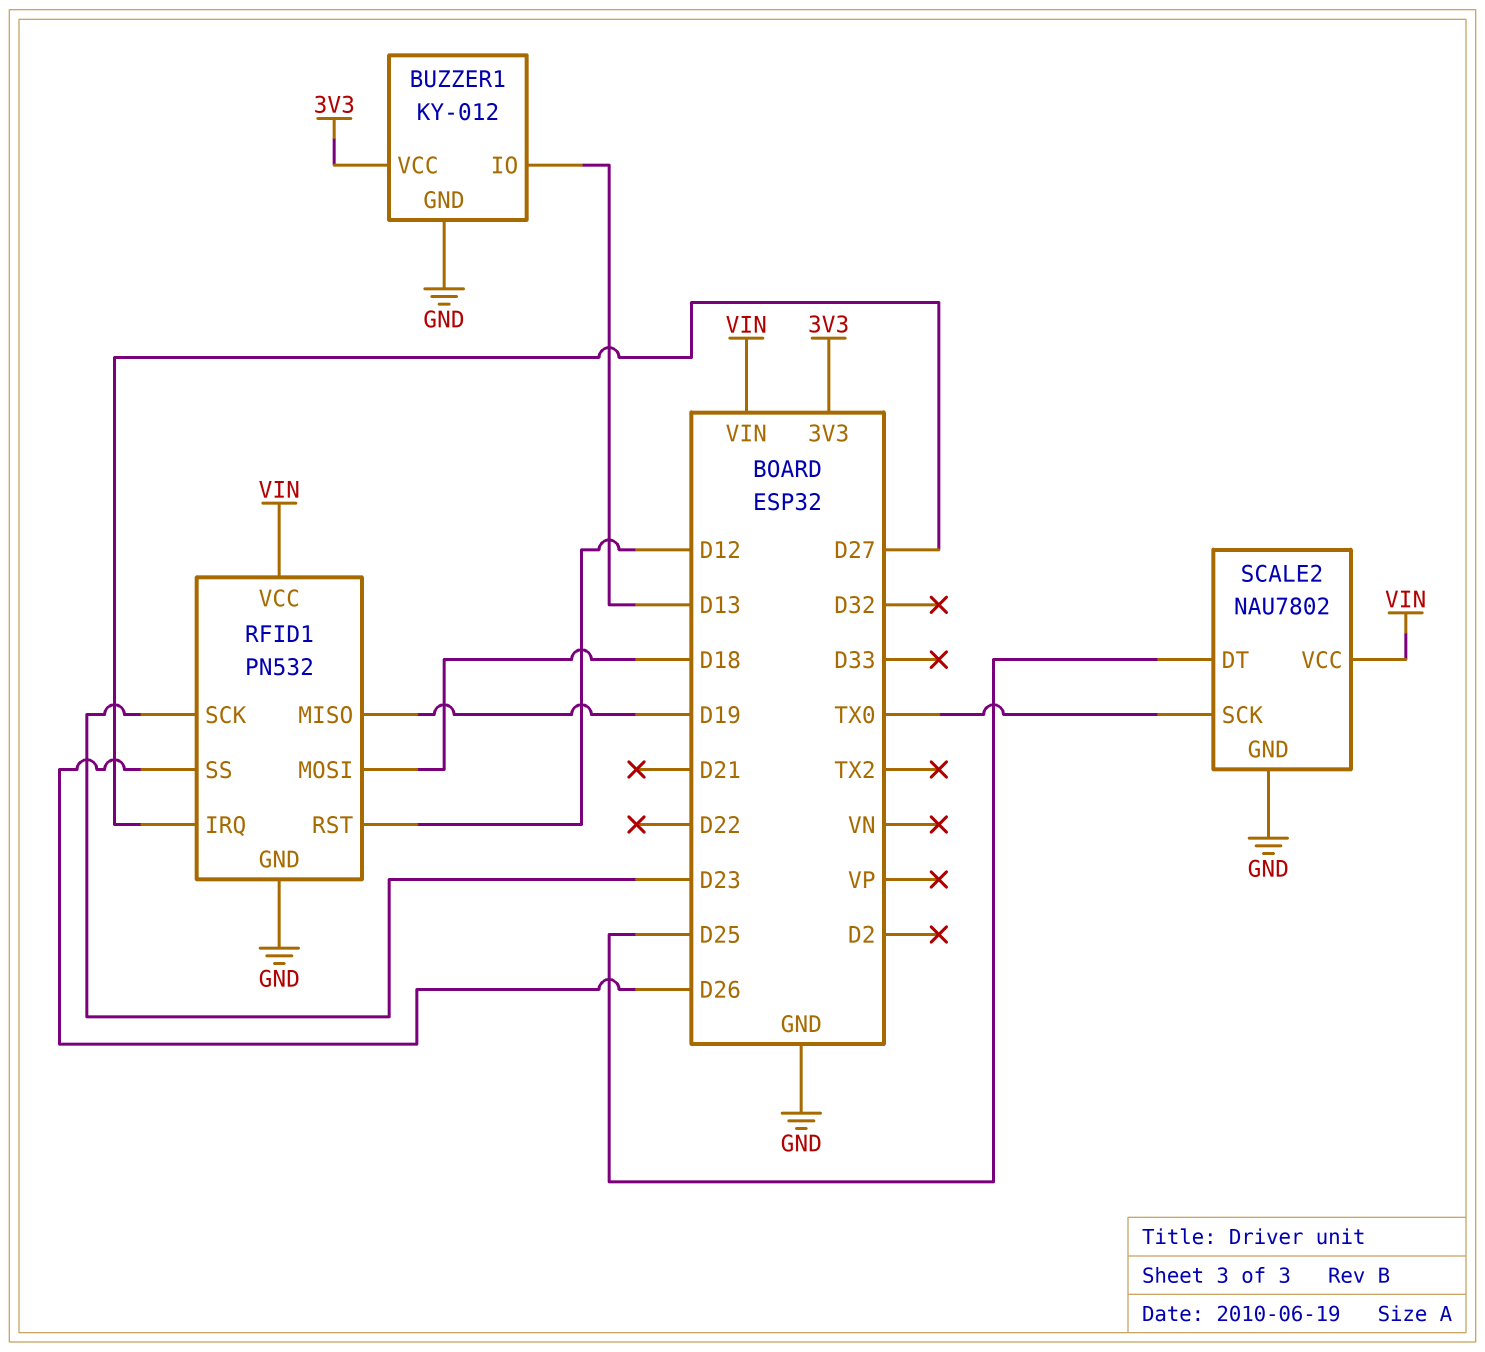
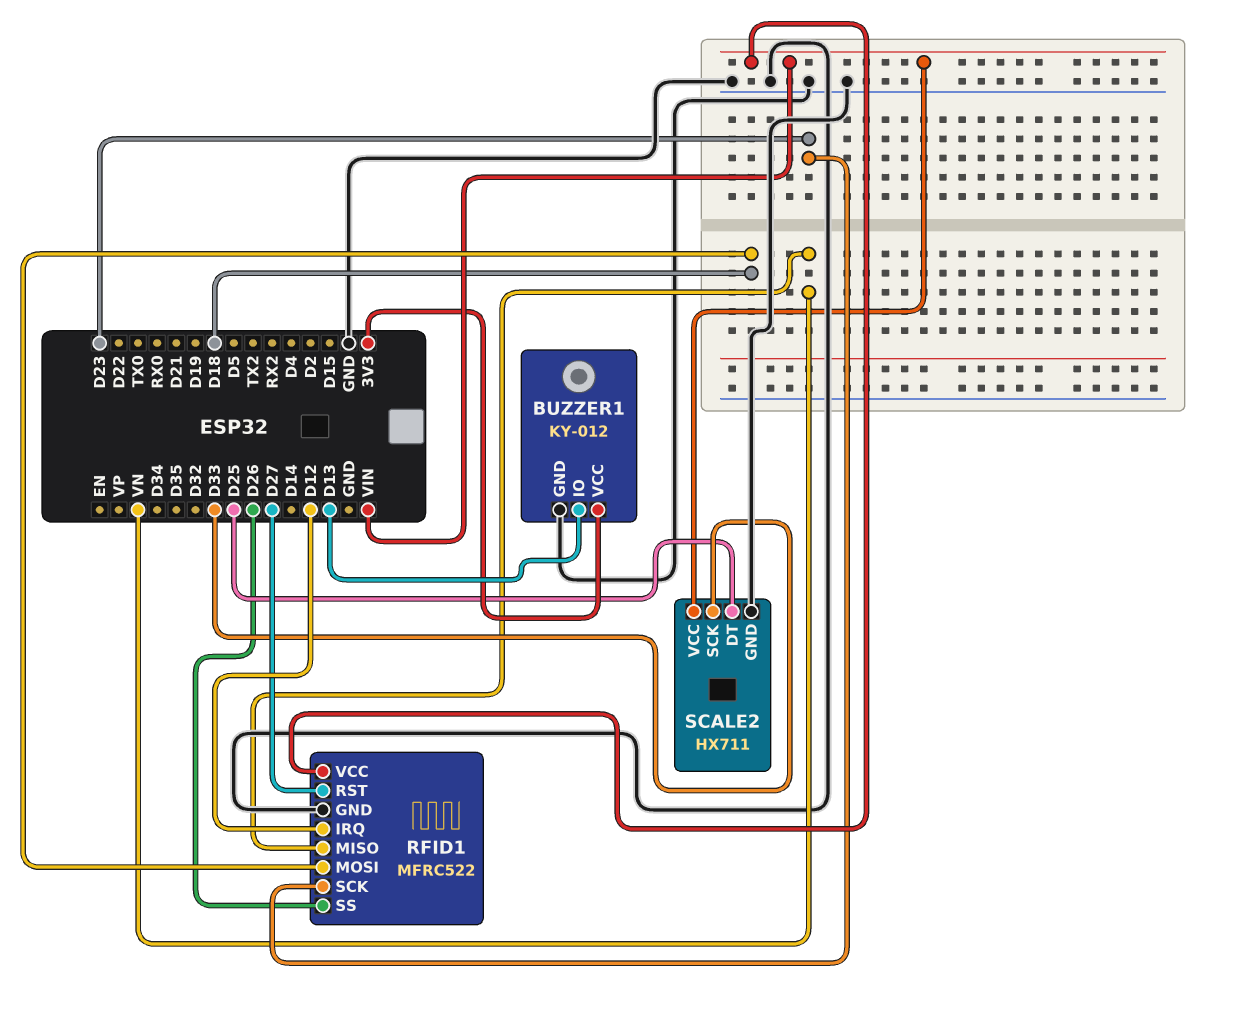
RFID1: PN532 -> MFRC522
RFID1 pin IRQ: D27 -> D12
RFID1 pin MISO: D19 -> VN
RFID1 pin RST: D12 -> D27
SCALE2: NAU7802 -> HX711
SCALE2 pin SCK: TX0 -> D33

